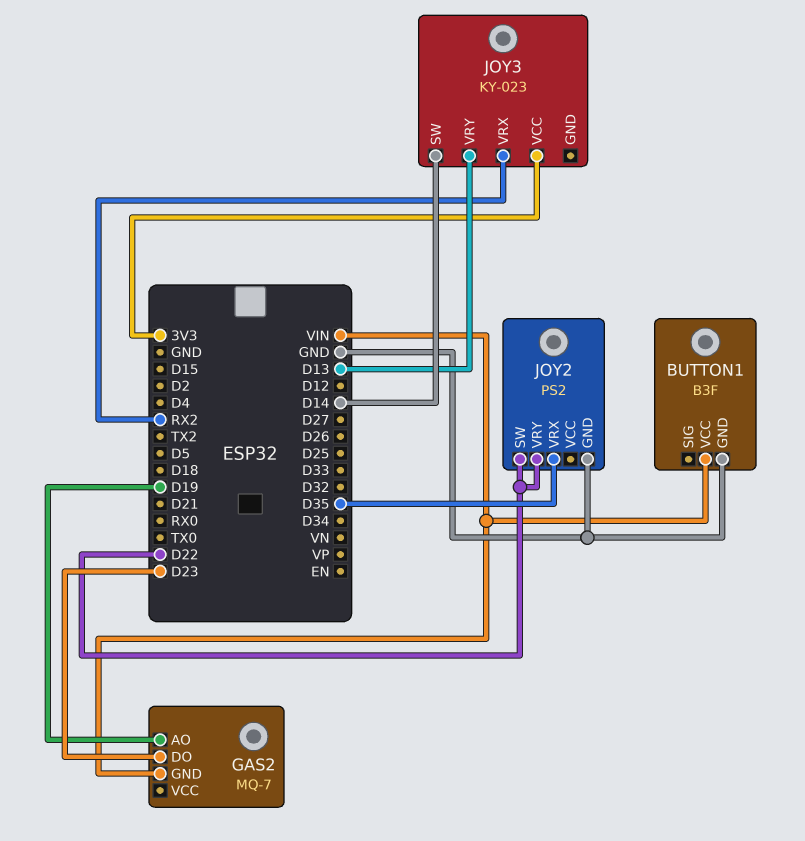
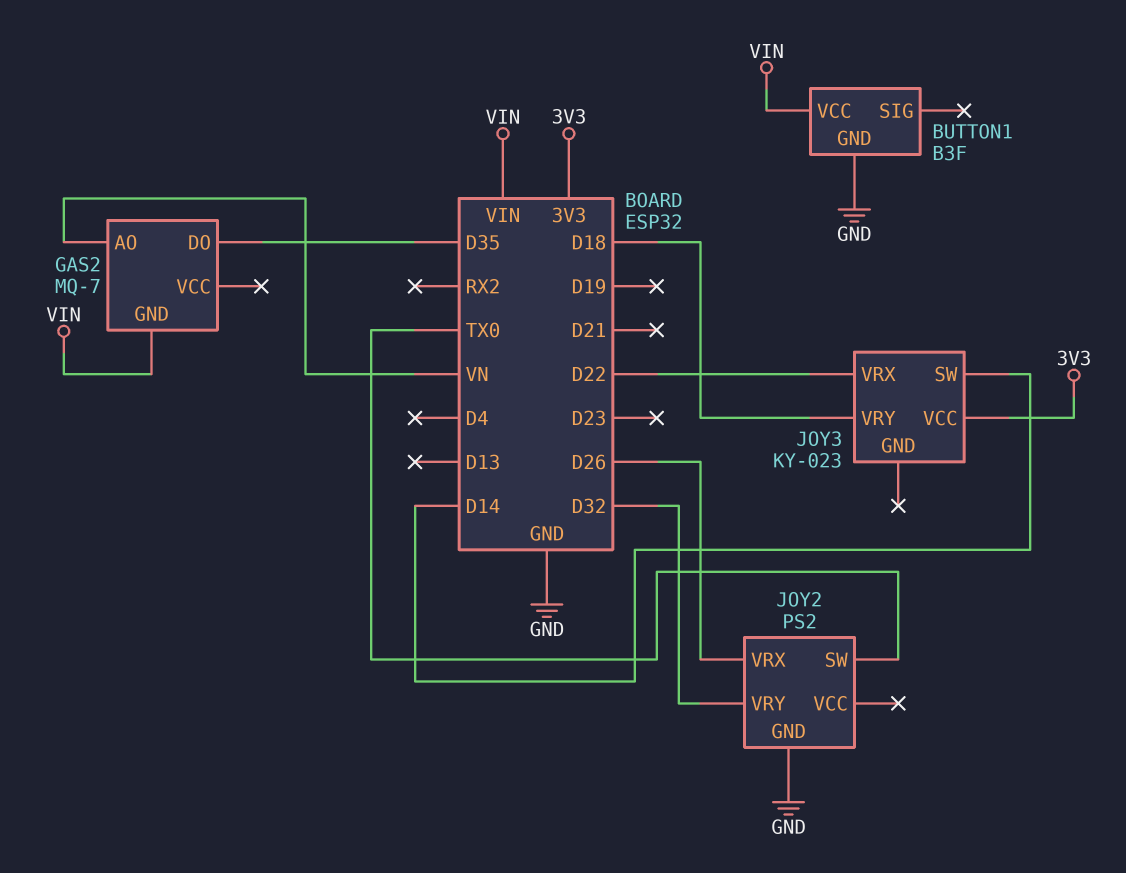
GAS2 pin AO: D19 -> VN
GAS2 pin DO: D23 -> D35
JOY2 pin SW: D22 -> TX0
JOY2 pin VRX: D35 -> D26
JOY2 pin VRY: D22 -> D32
JOY3 pin VRX: RX2 -> D22
JOY3 pin VRY: D13 -> D18

